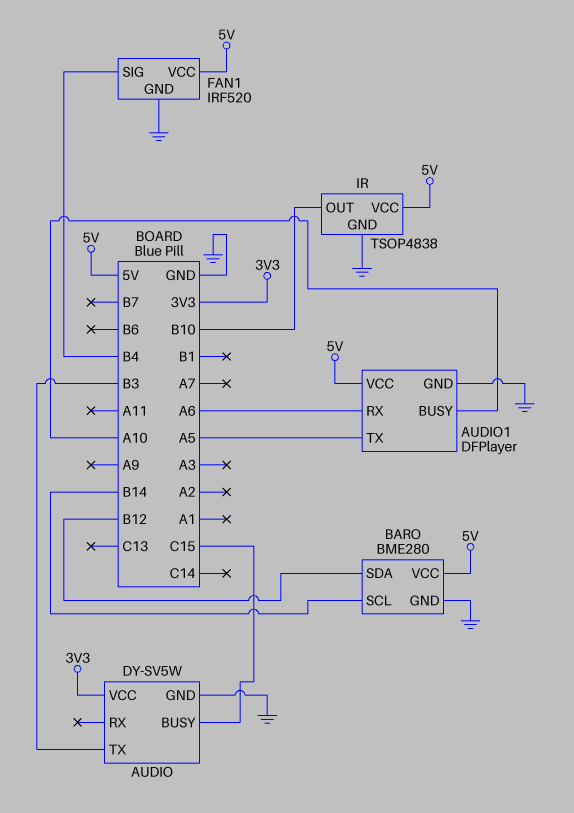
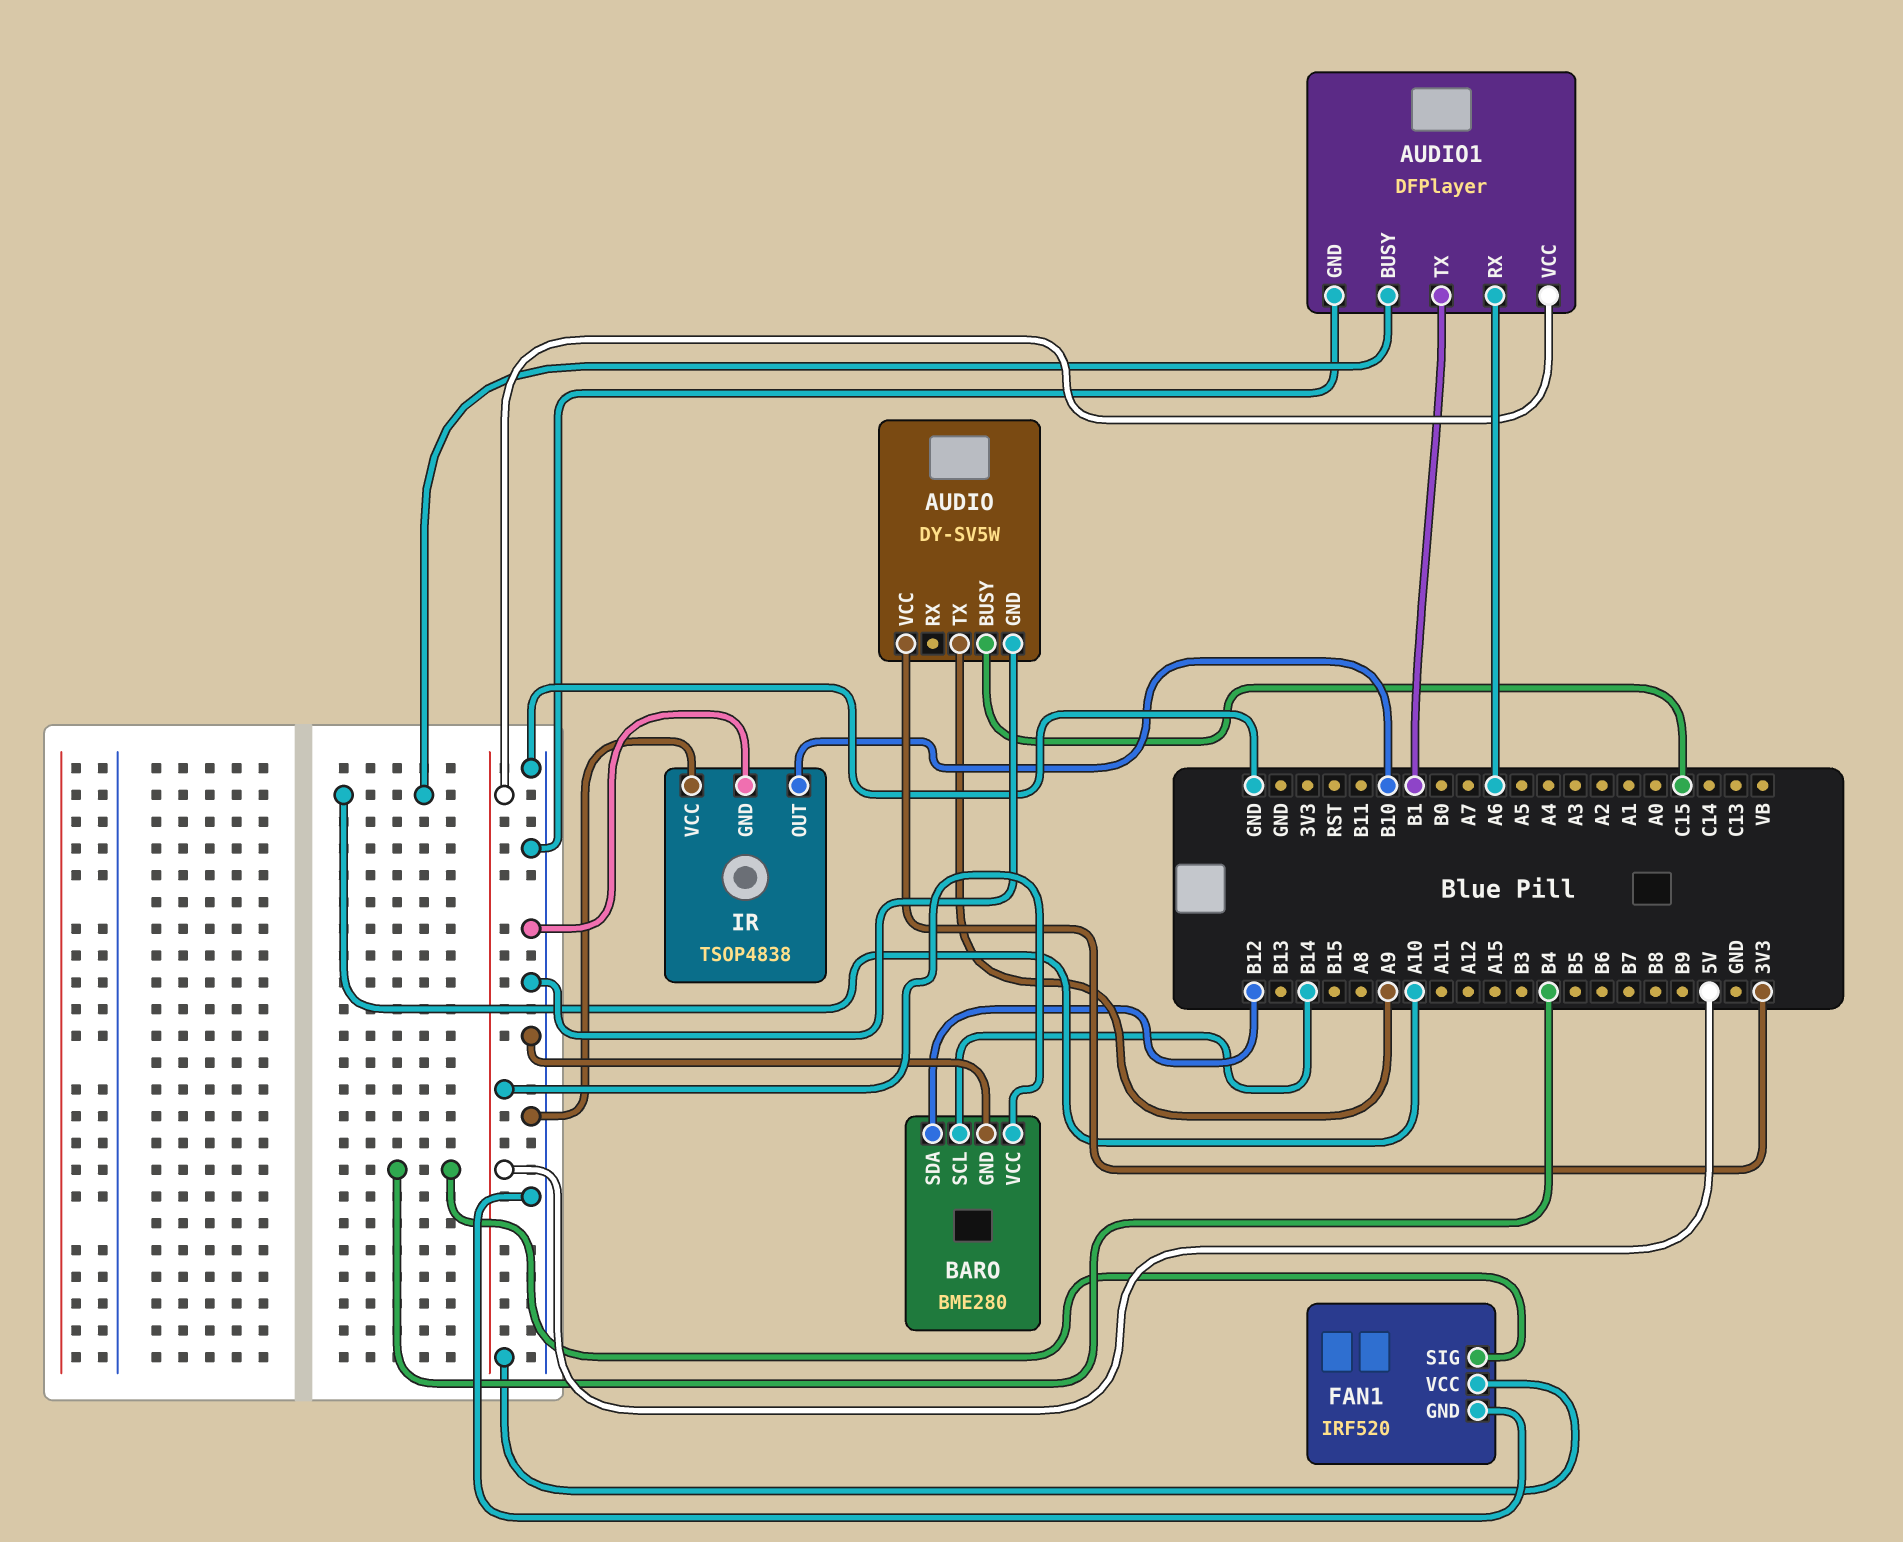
AUDIO pin TX: B3 -> A9
AUDIO1 pin TX: A5 -> B1
IR pin VCC: 5V -> GND

